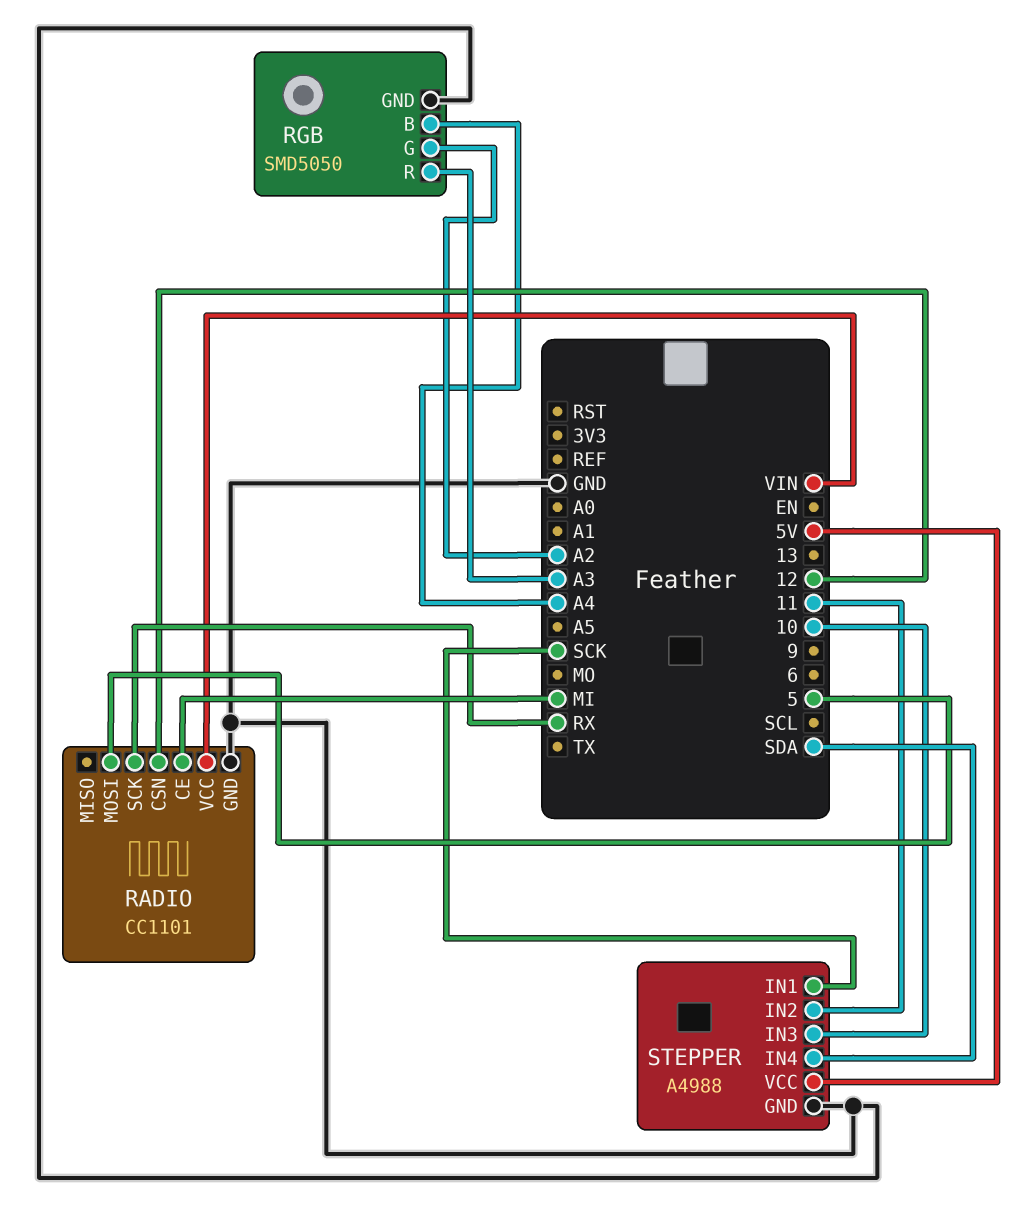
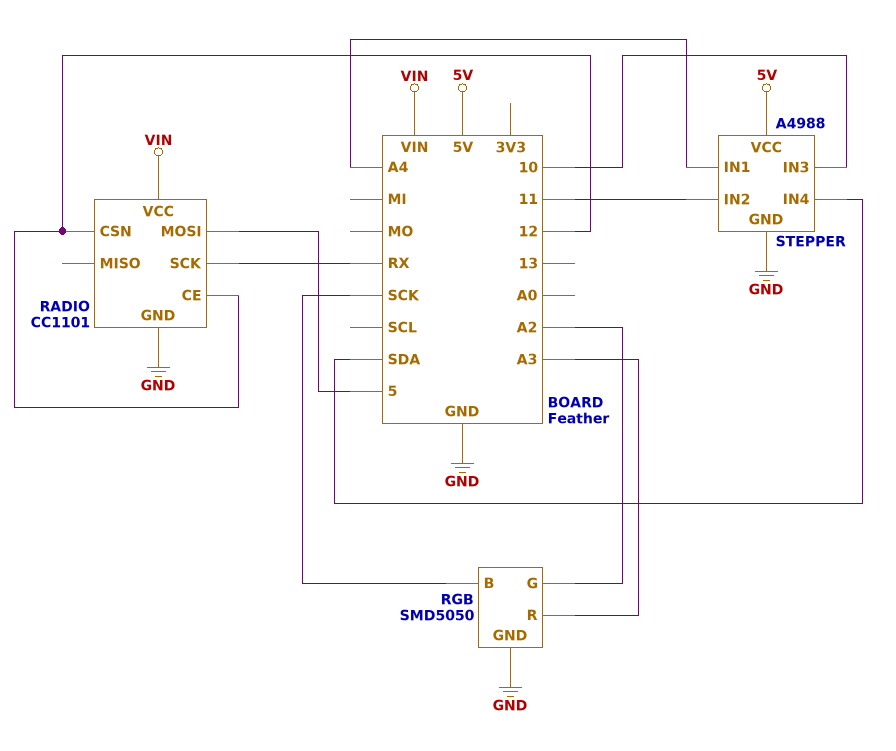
RADIO pin CE: MI -> 12
RGB pin B: A4 -> SCK
STEPPER pin IN1: SCK -> A4

